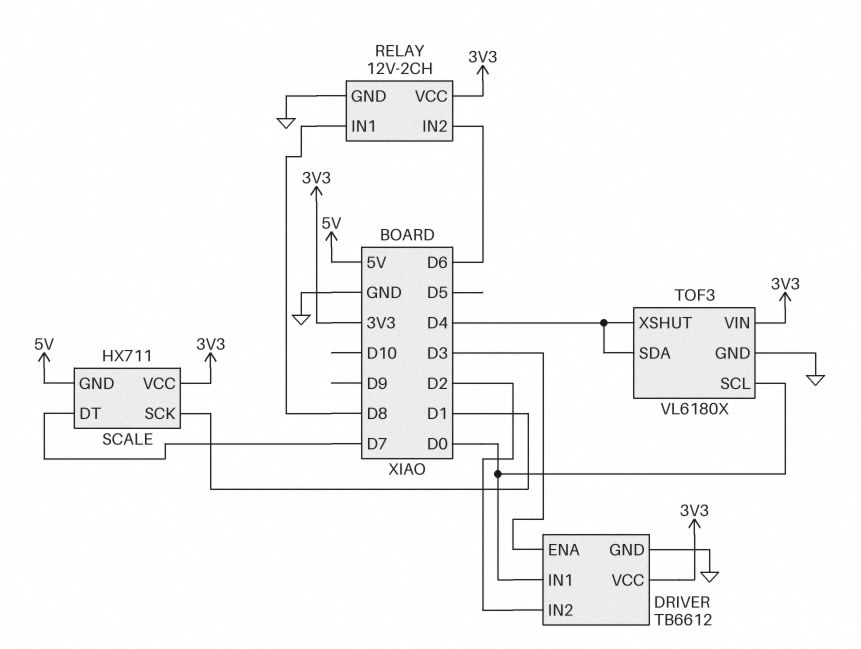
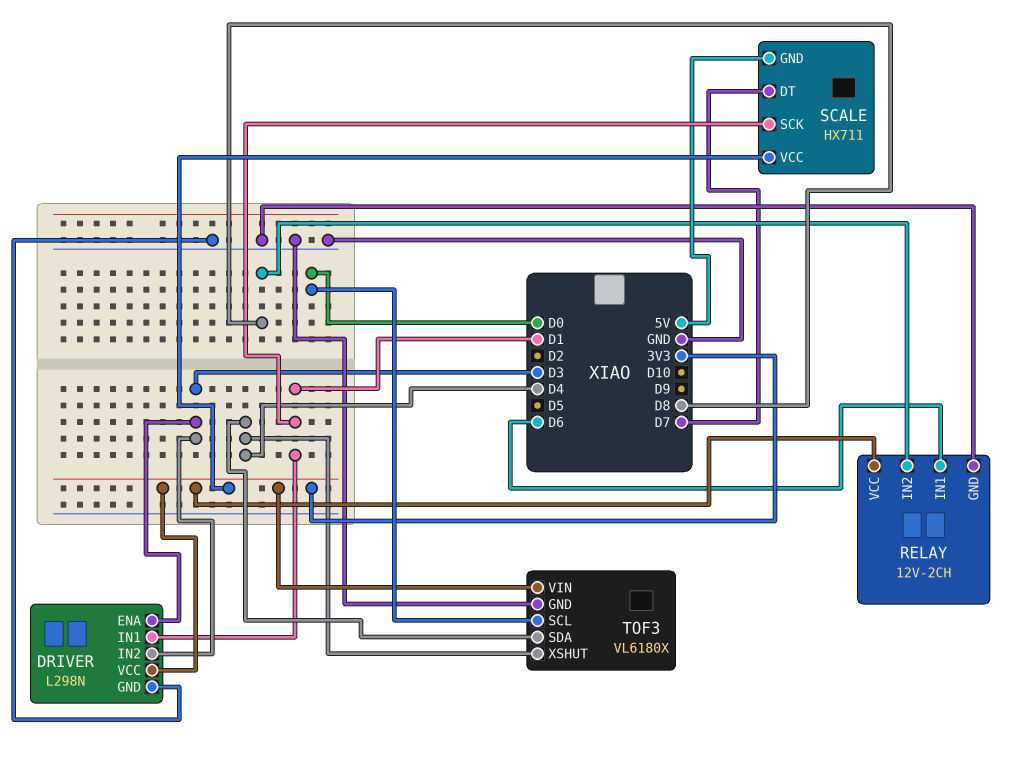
DRIVER: TB6612 -> L298N
DRIVER pin IN1: D0 -> D1
DRIVER pin IN2: D2 -> D3
RELAY pin IN1: D8 -> D6
RELAY pin IN2: D6 -> D8

